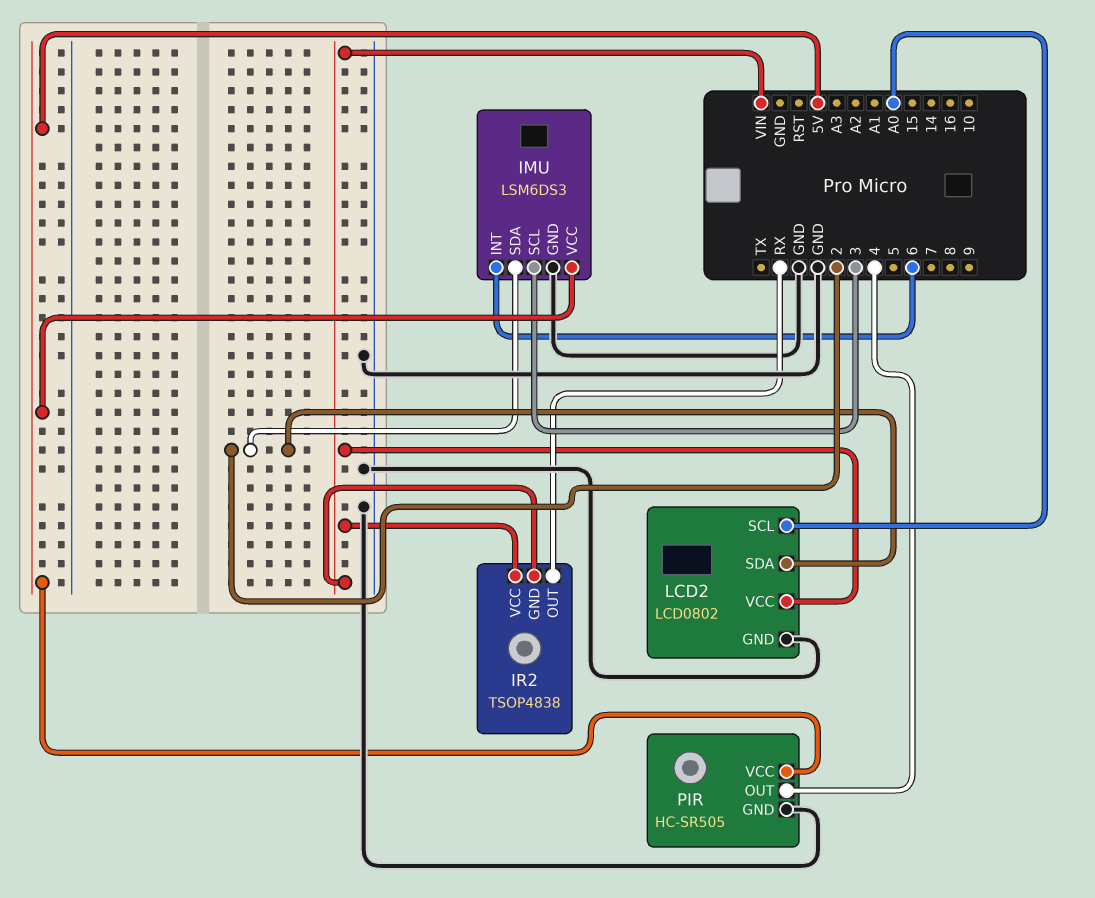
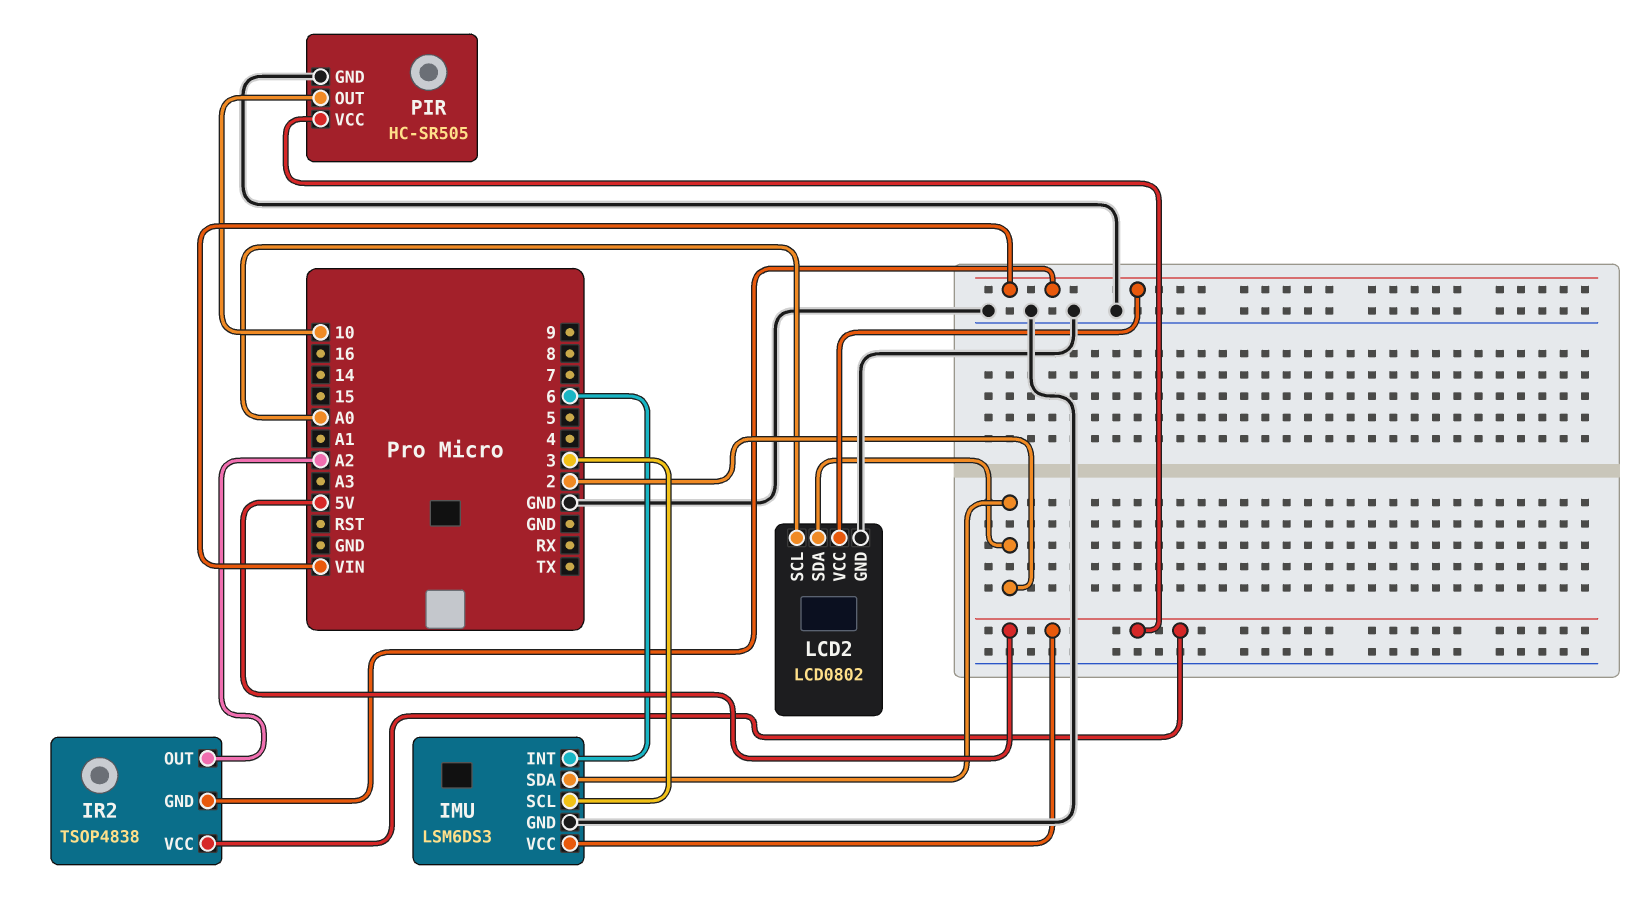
IR2 pin OUT: RX -> A2
IR2 pin VCC: VIN -> 5V
PIR pin OUT: 4 -> 10

